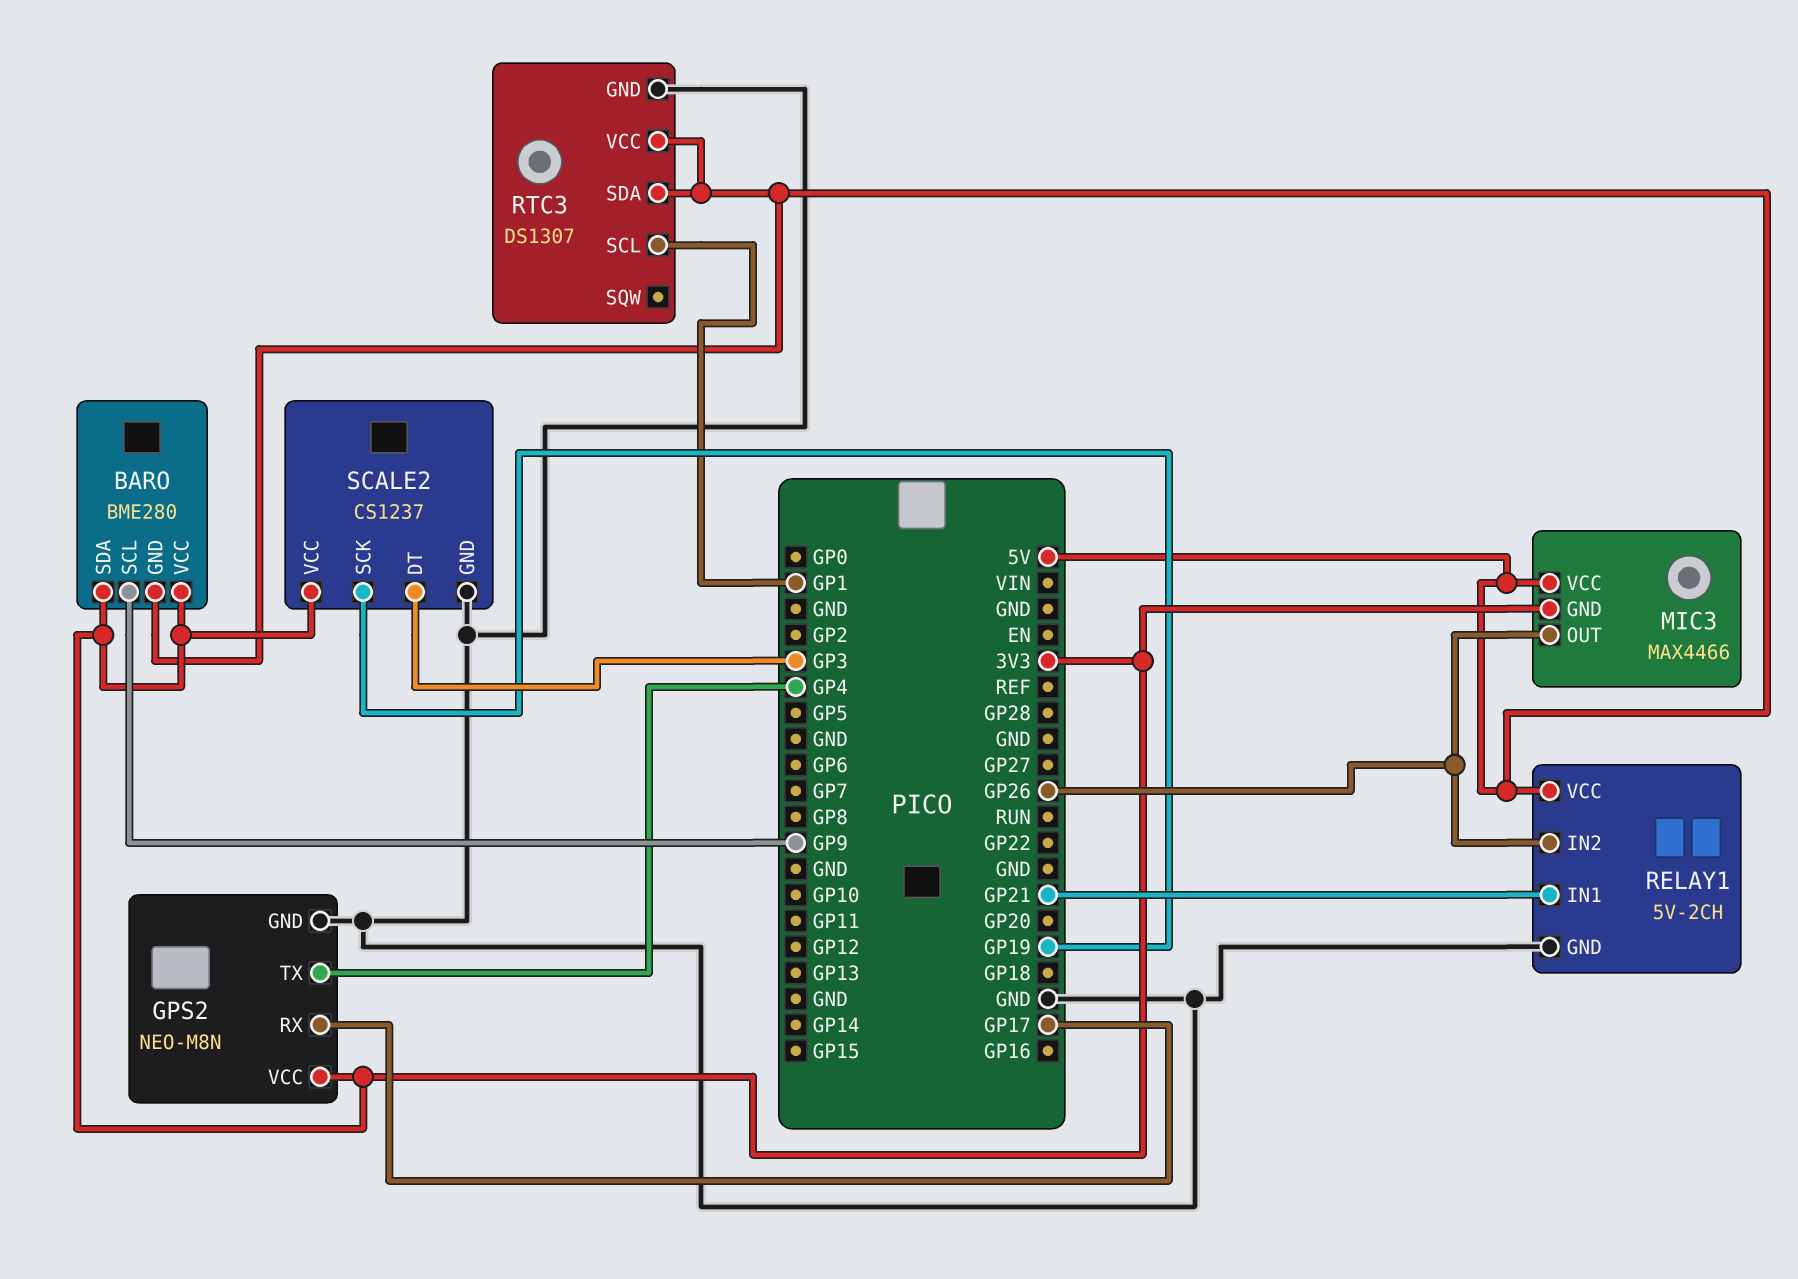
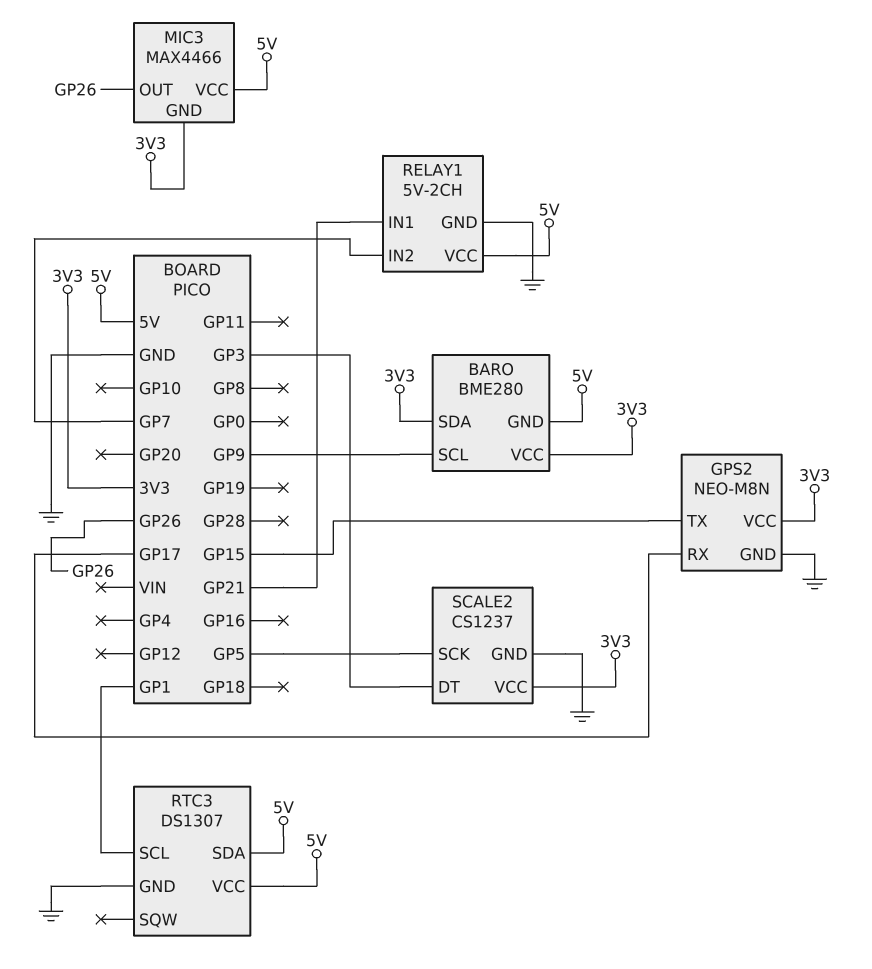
GPS2 pin TX: GP4 -> GP15
RELAY1 pin IN2: GP26 -> GP7
SCALE2 pin SCK: GP19 -> GP5

